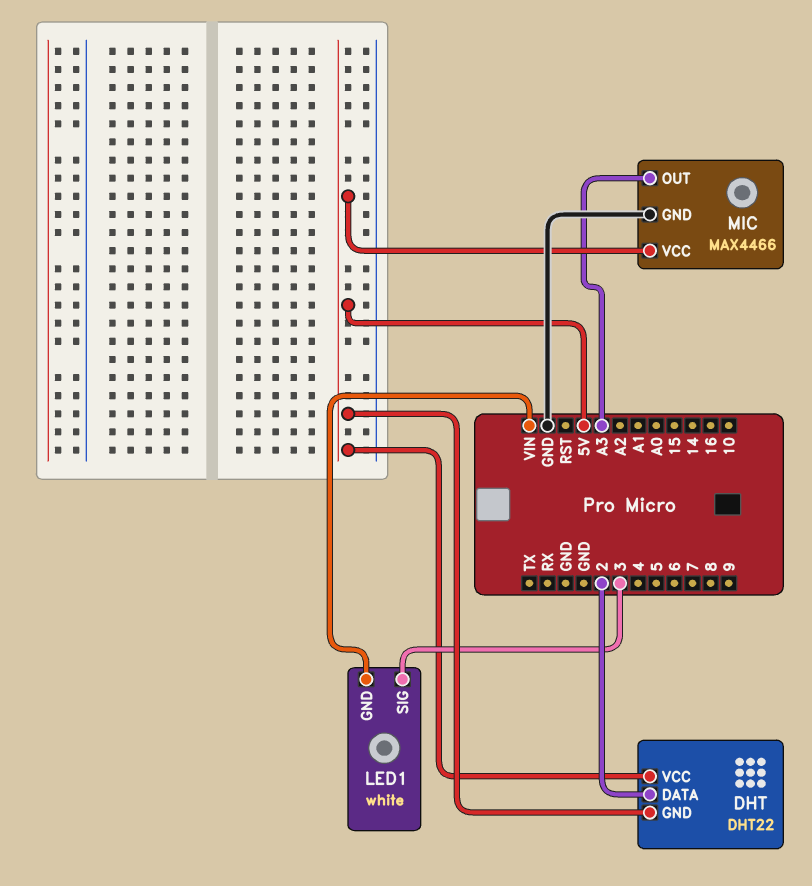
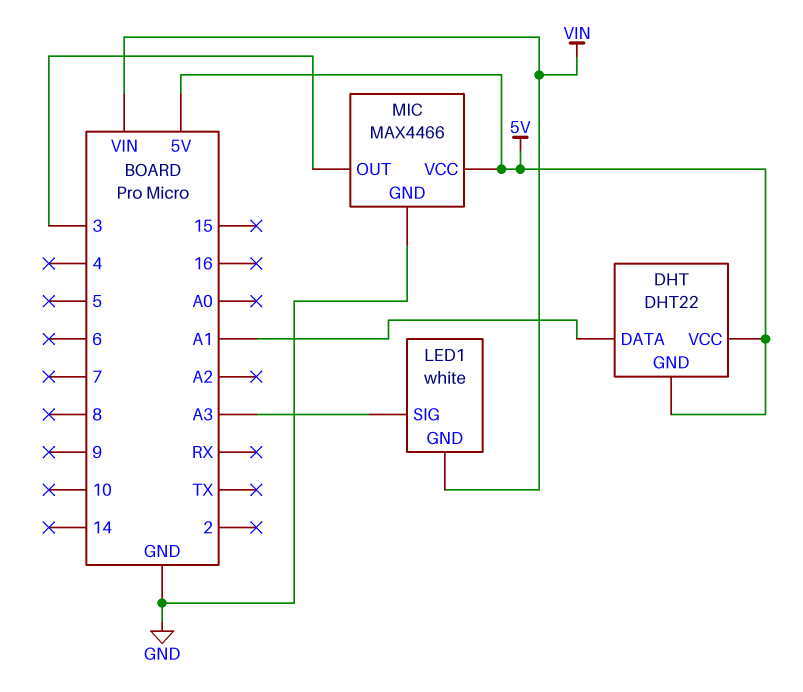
DHT pin DATA: 2 -> A1
LED1 pin SIG: 3 -> A3
MIC pin OUT: A3 -> 3

